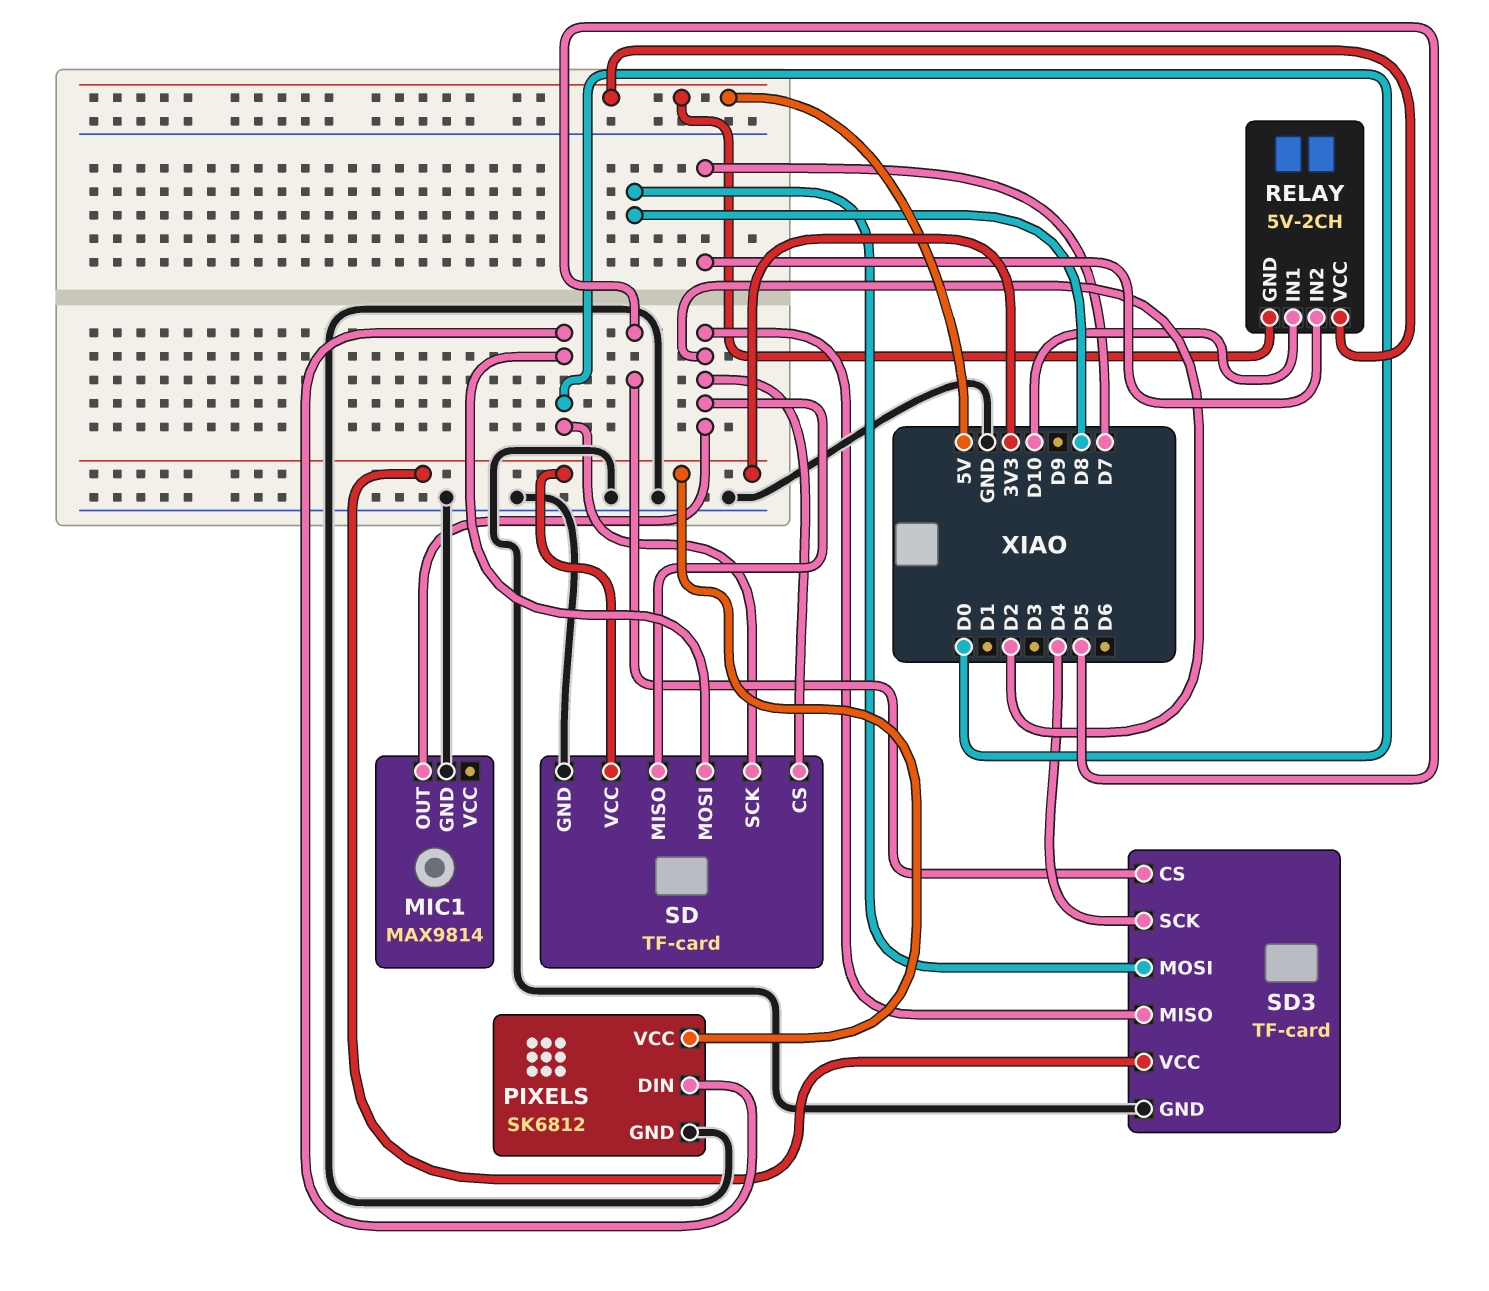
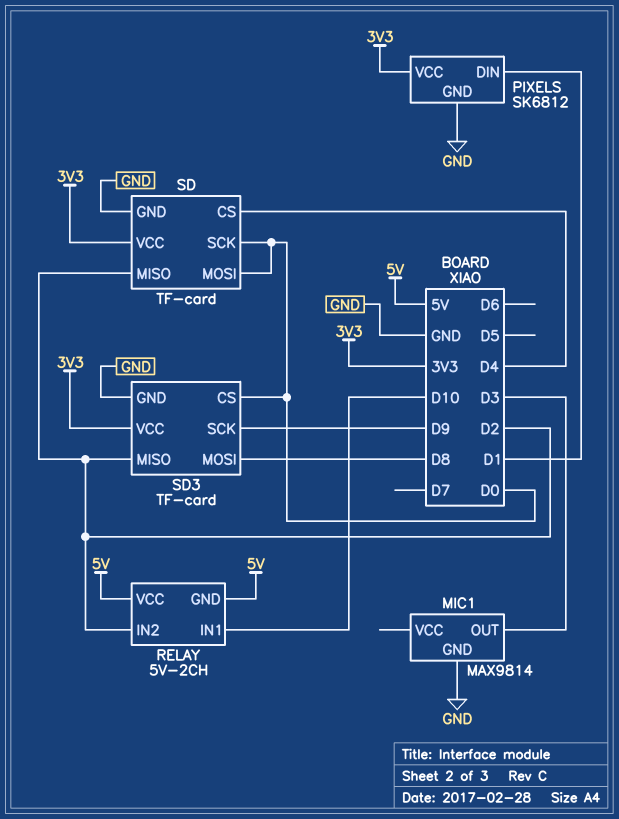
MIC1 pin OUT: D2 -> D3
PIXELS pin DIN: D0 -> D1
RELAY pin IN2: D7 -> D2
SD pin CS: D2 -> D4
SD3 pin CS: D5 -> D0
SD3 pin SCK: D4 -> D9

